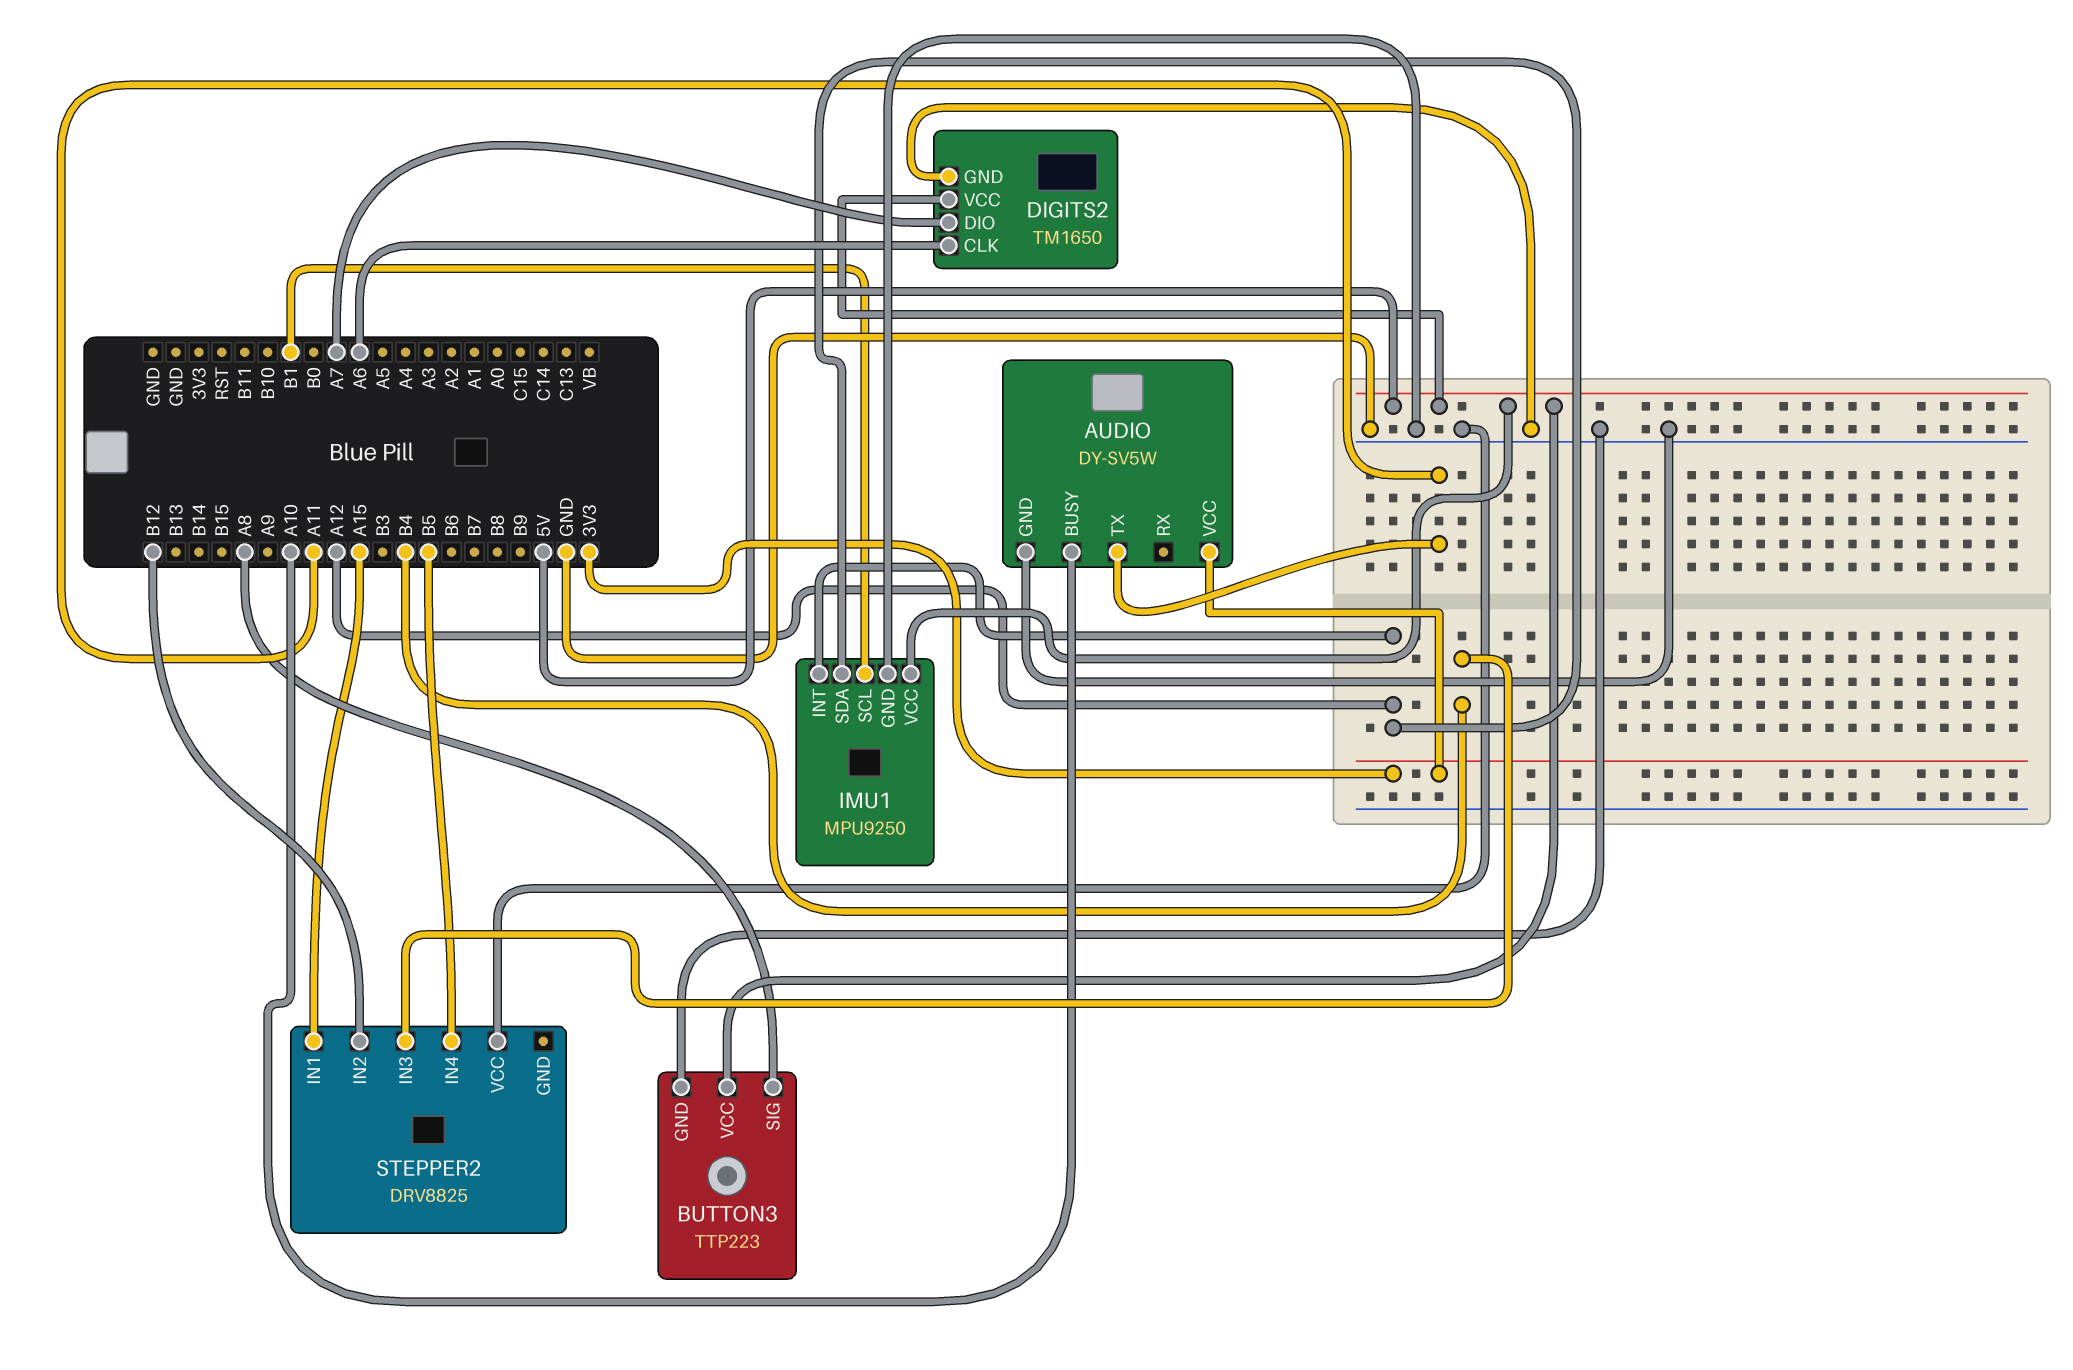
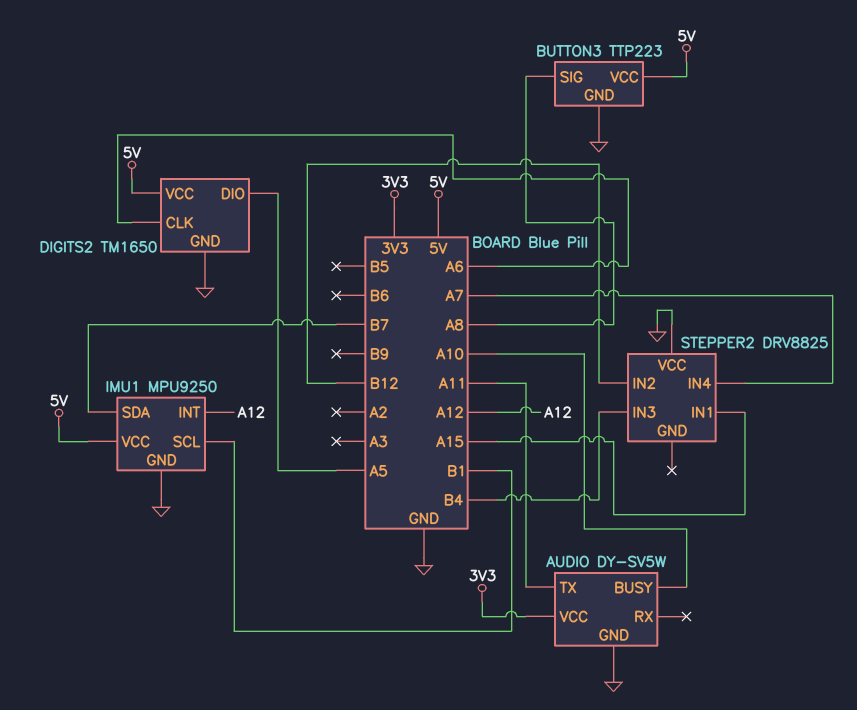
DIGITS2 pin DIO: A7 -> A5
IMU1 pin SDA: A12 -> B7
STEPPER2 pin IN4: B5 -> A7

